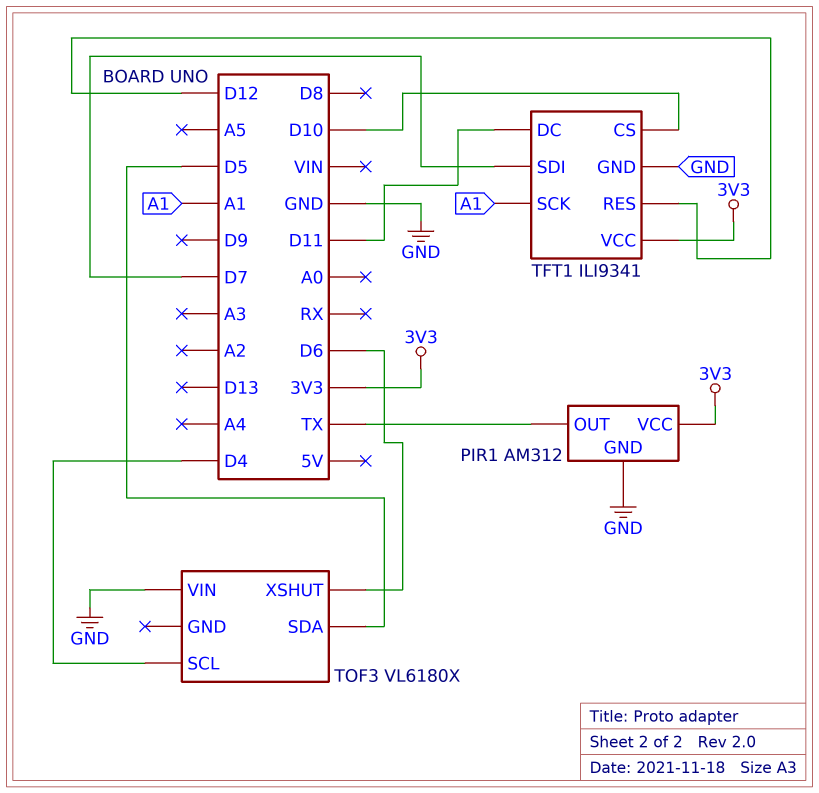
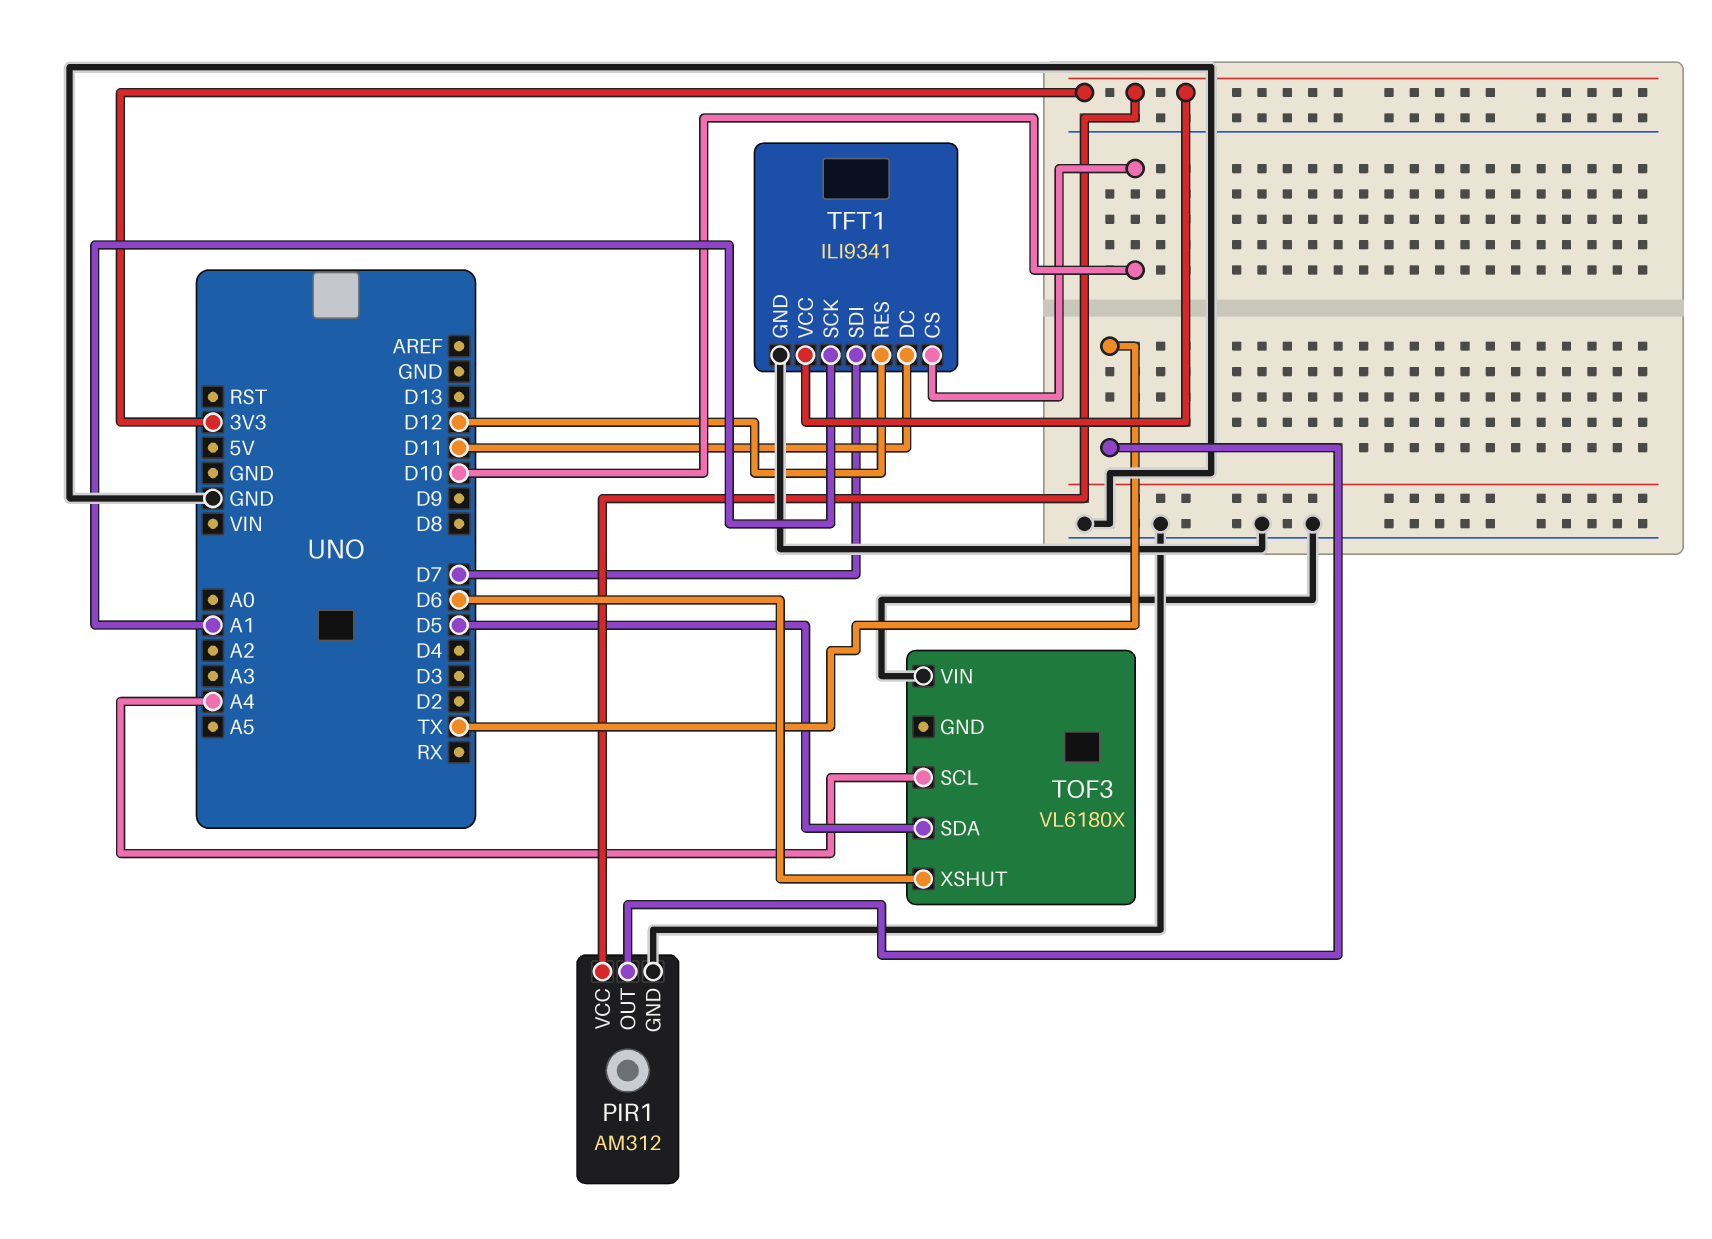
TOF3 pin SCL: D4 -> A4

